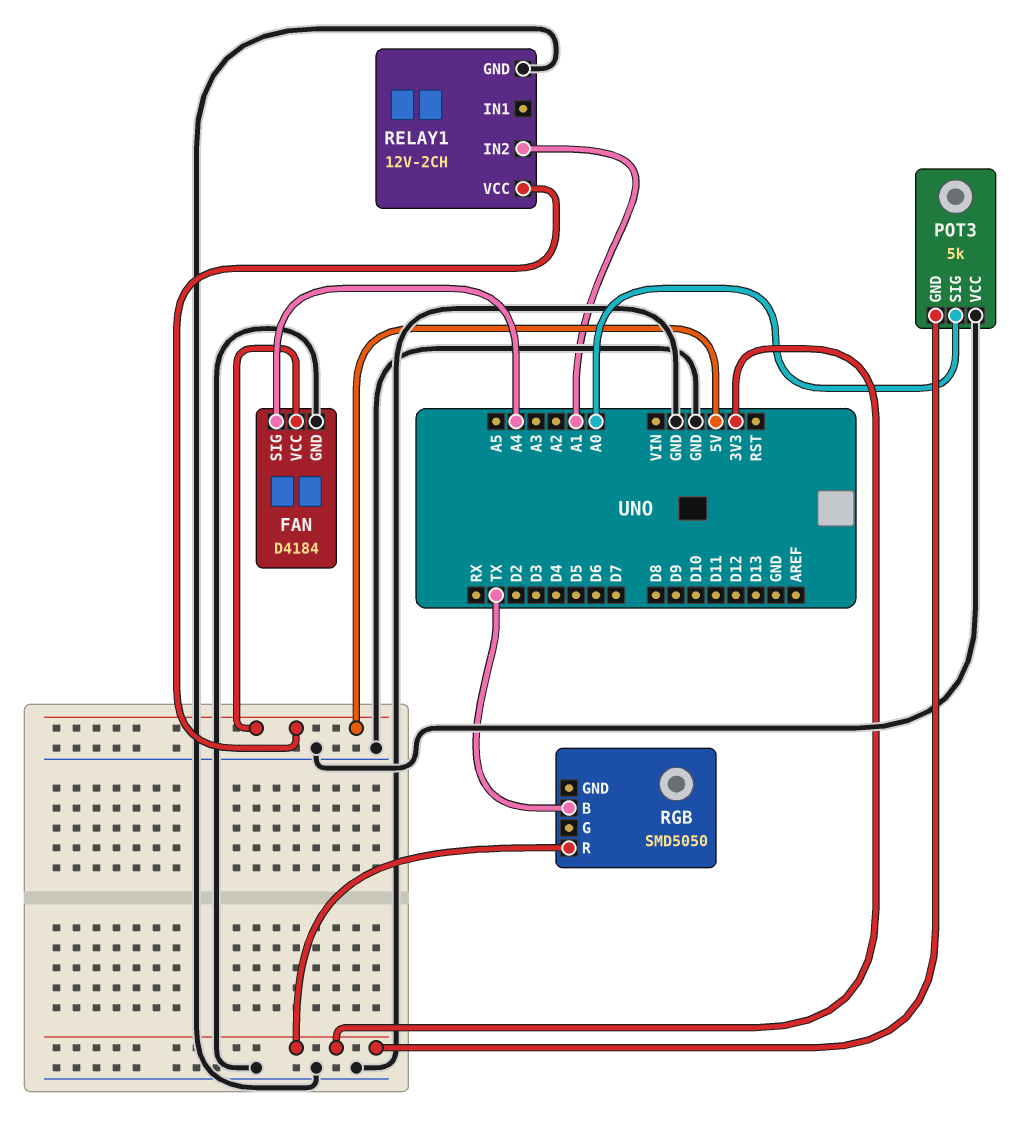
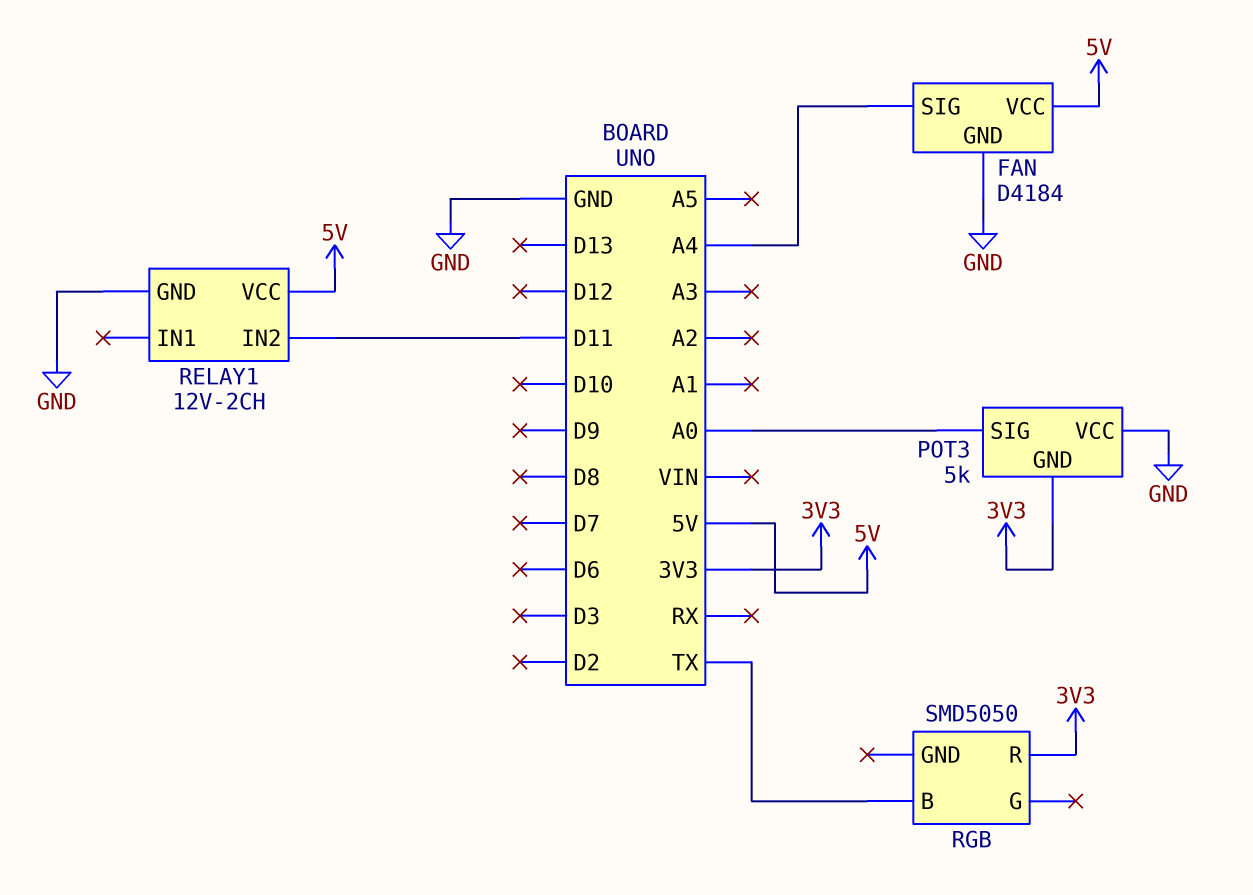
RELAY1 pin IN2: A1 -> D11

